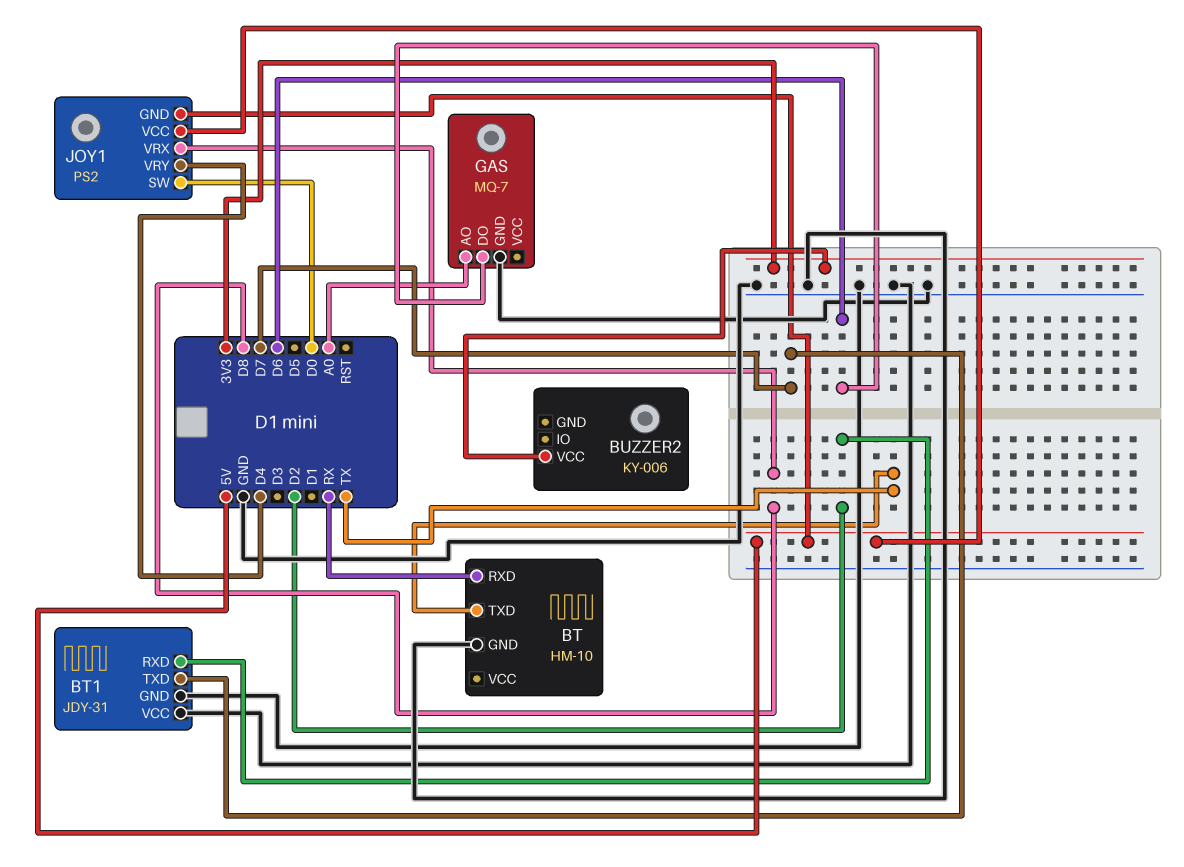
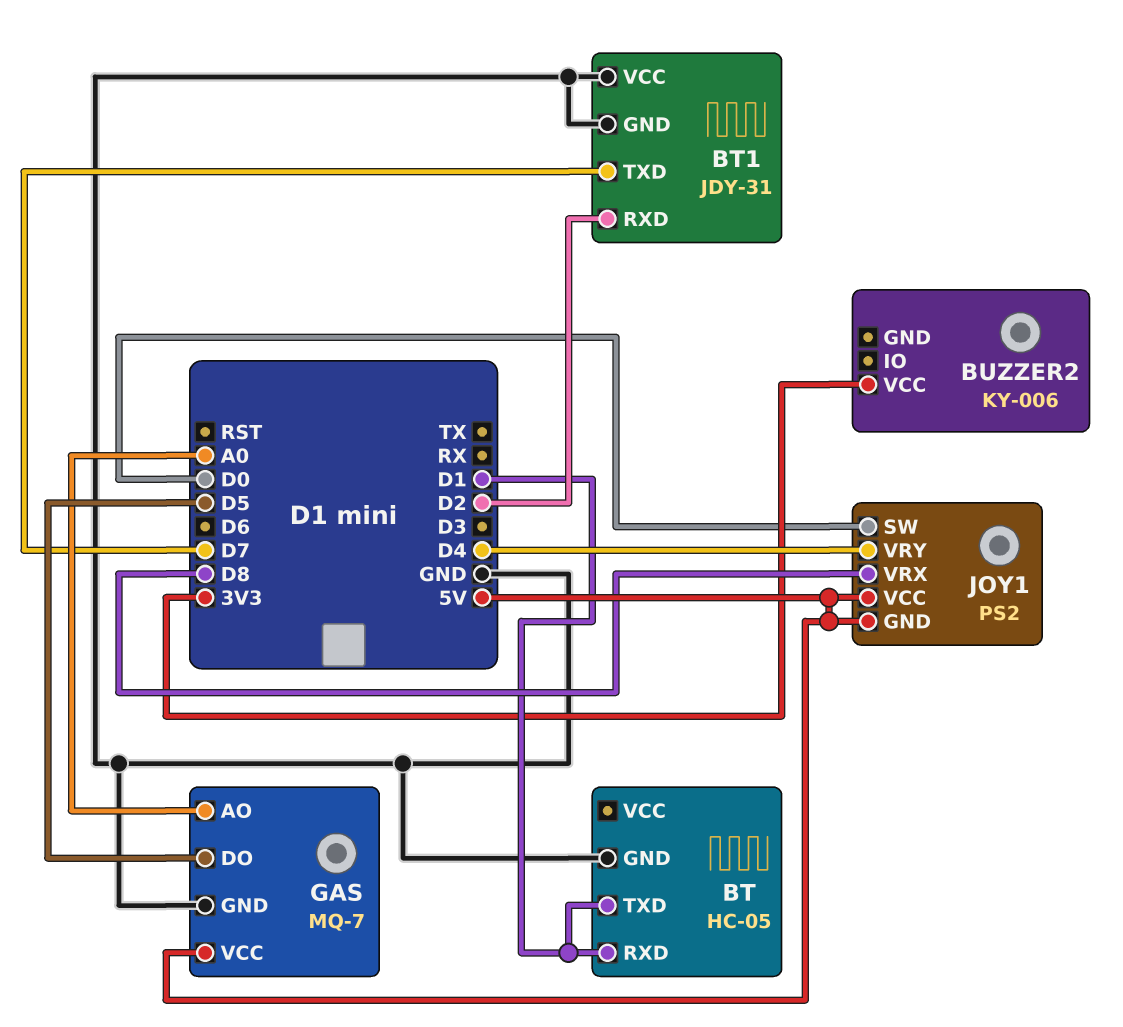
BT: HM-10 -> HC-05
BT pin RXD: RX -> D1
BT pin TXD: TX -> D1
GAS pin DO: D6 -> D5
GAS pin VCC: none -> 5V

